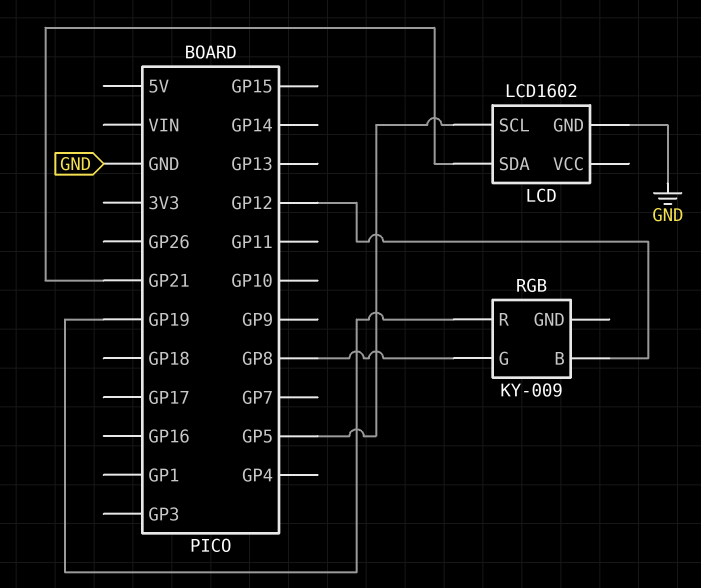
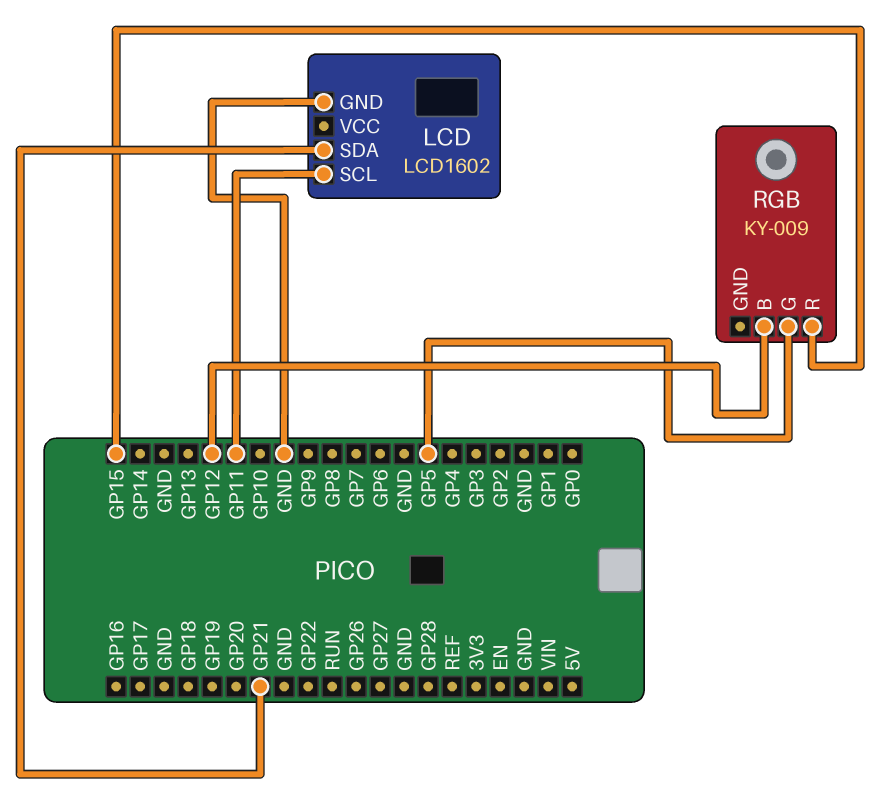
LCD pin SCL: GP5 -> GP11
RGB pin G: GP8 -> GP5
RGB pin R: GP19 -> GP15

